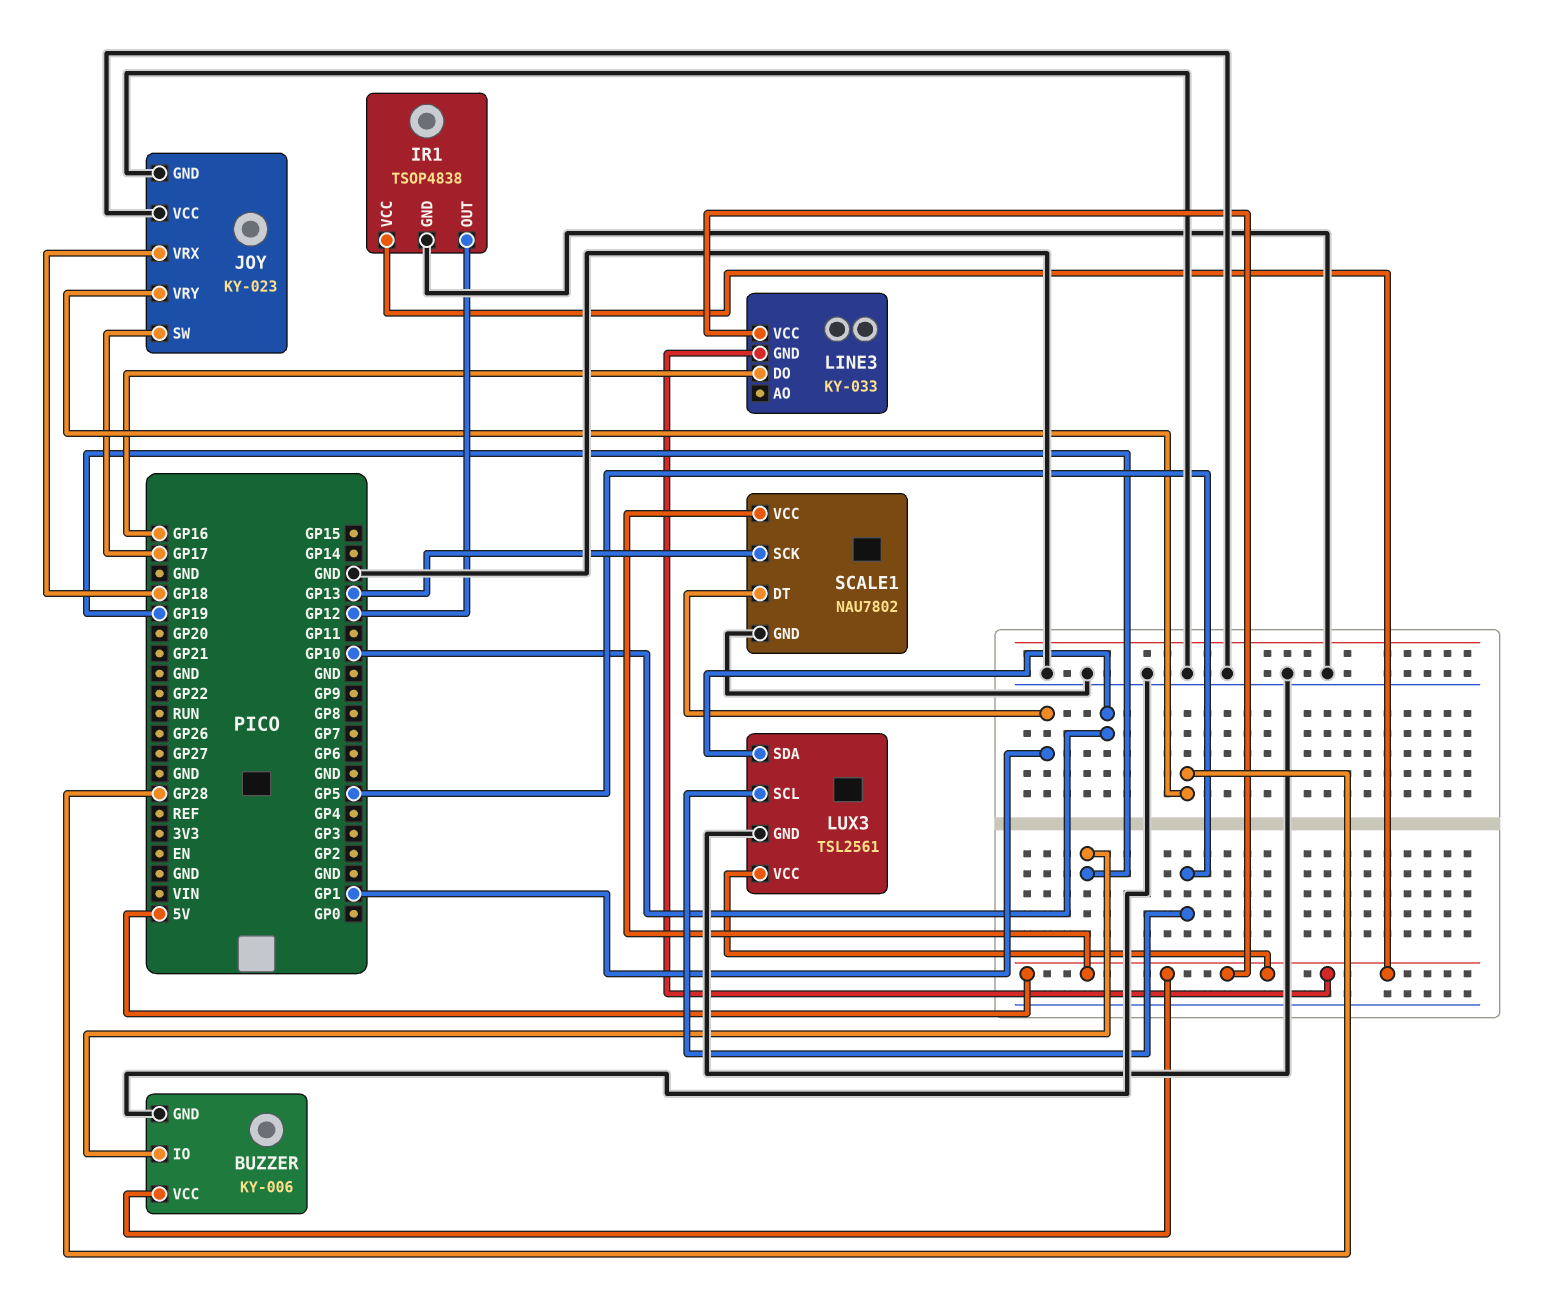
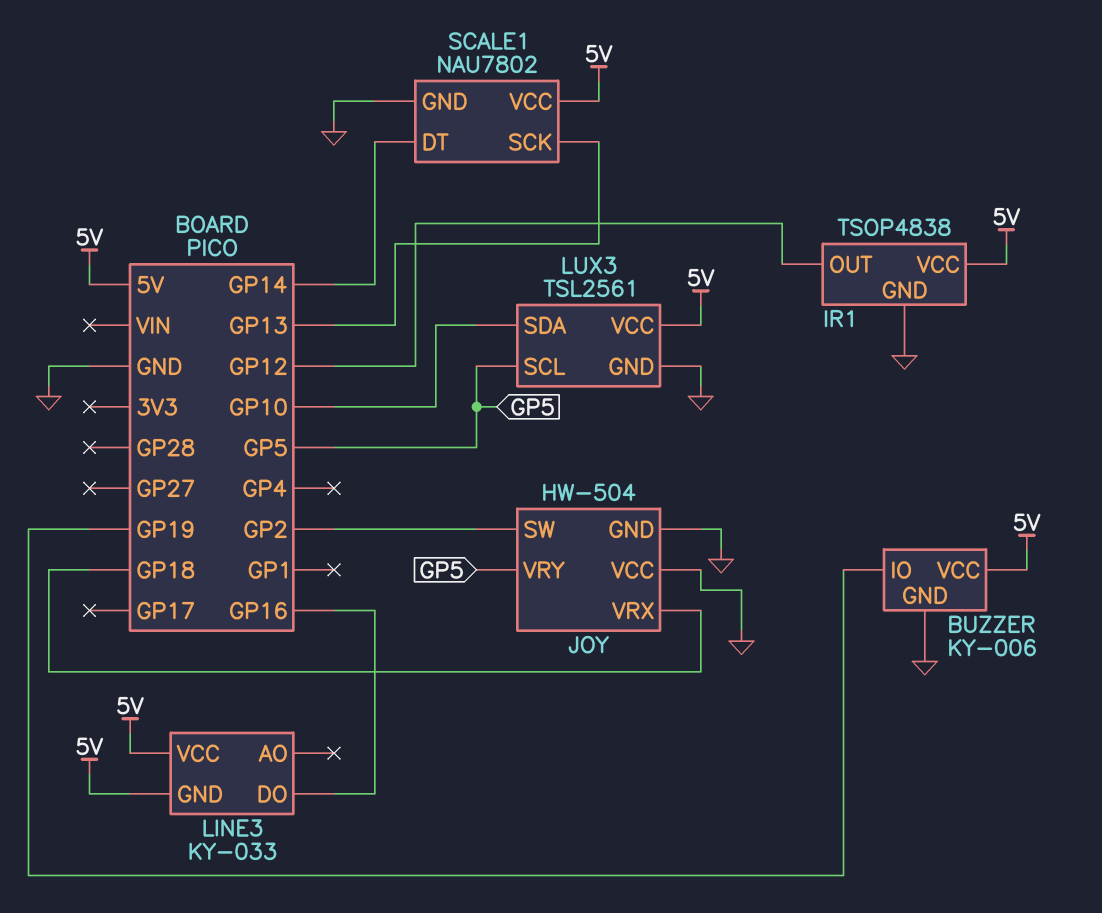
JOY: KY-023 -> HW-504
JOY pin SW: GP17 -> GP2
JOY pin VRY: GP28 -> GP5
SCALE1 pin DT: GP1 -> GP14

